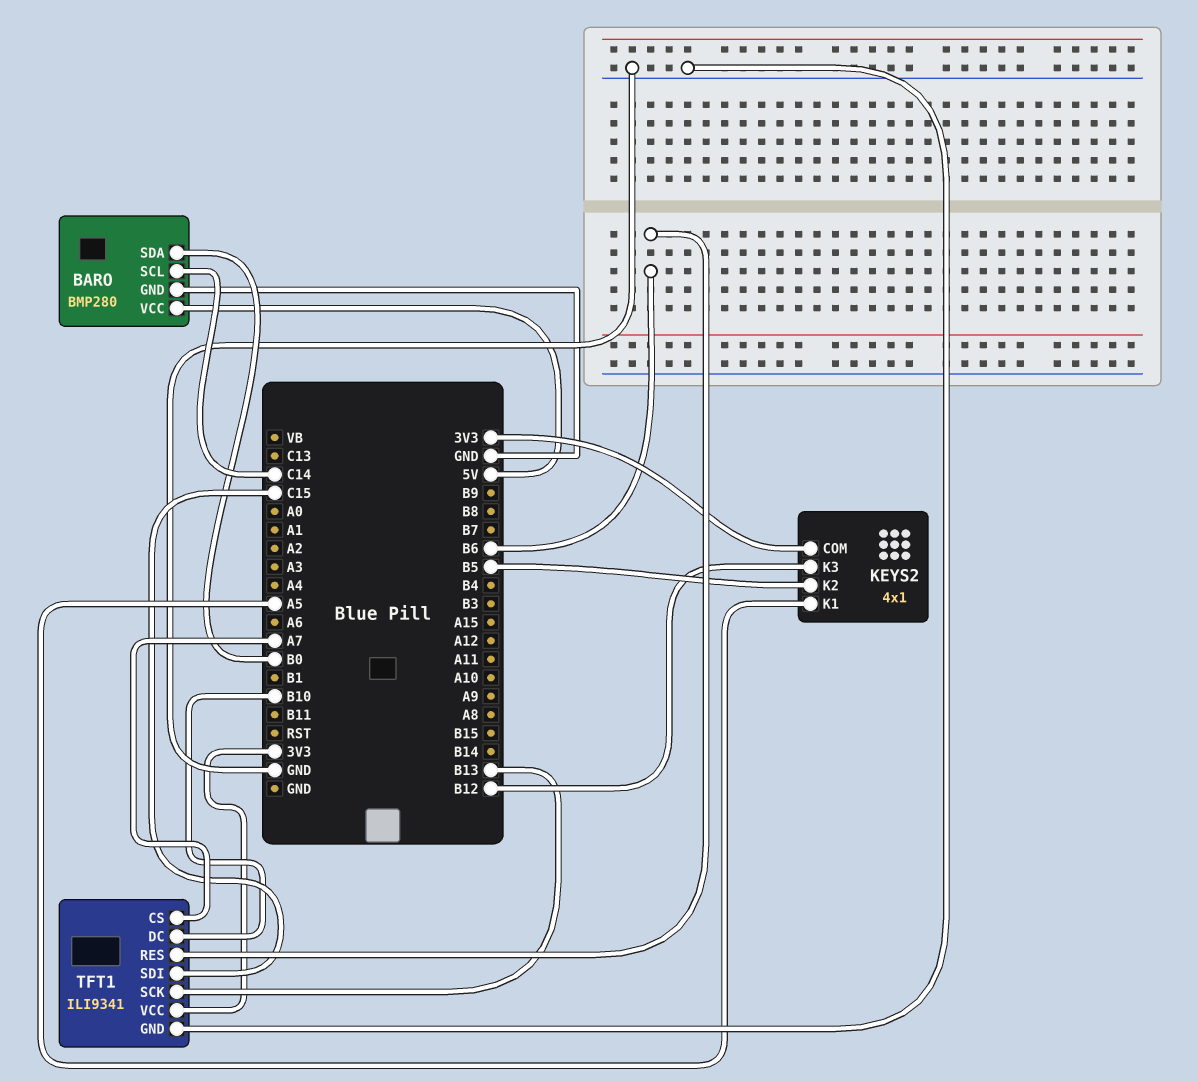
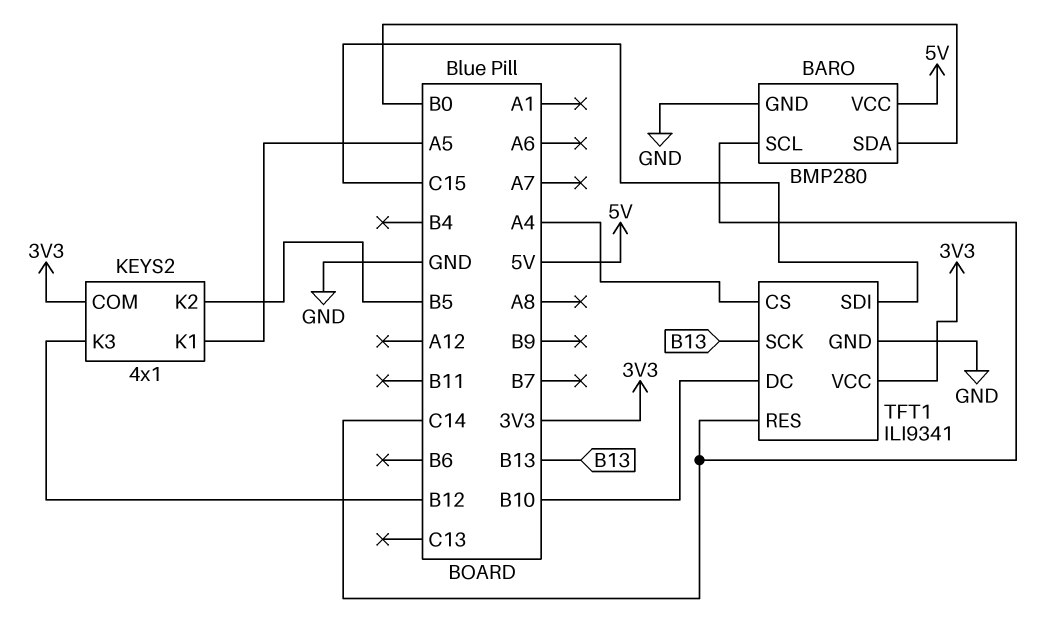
TFT1 pin CS: A7 -> A4
TFT1 pin RES: B6 -> C14

